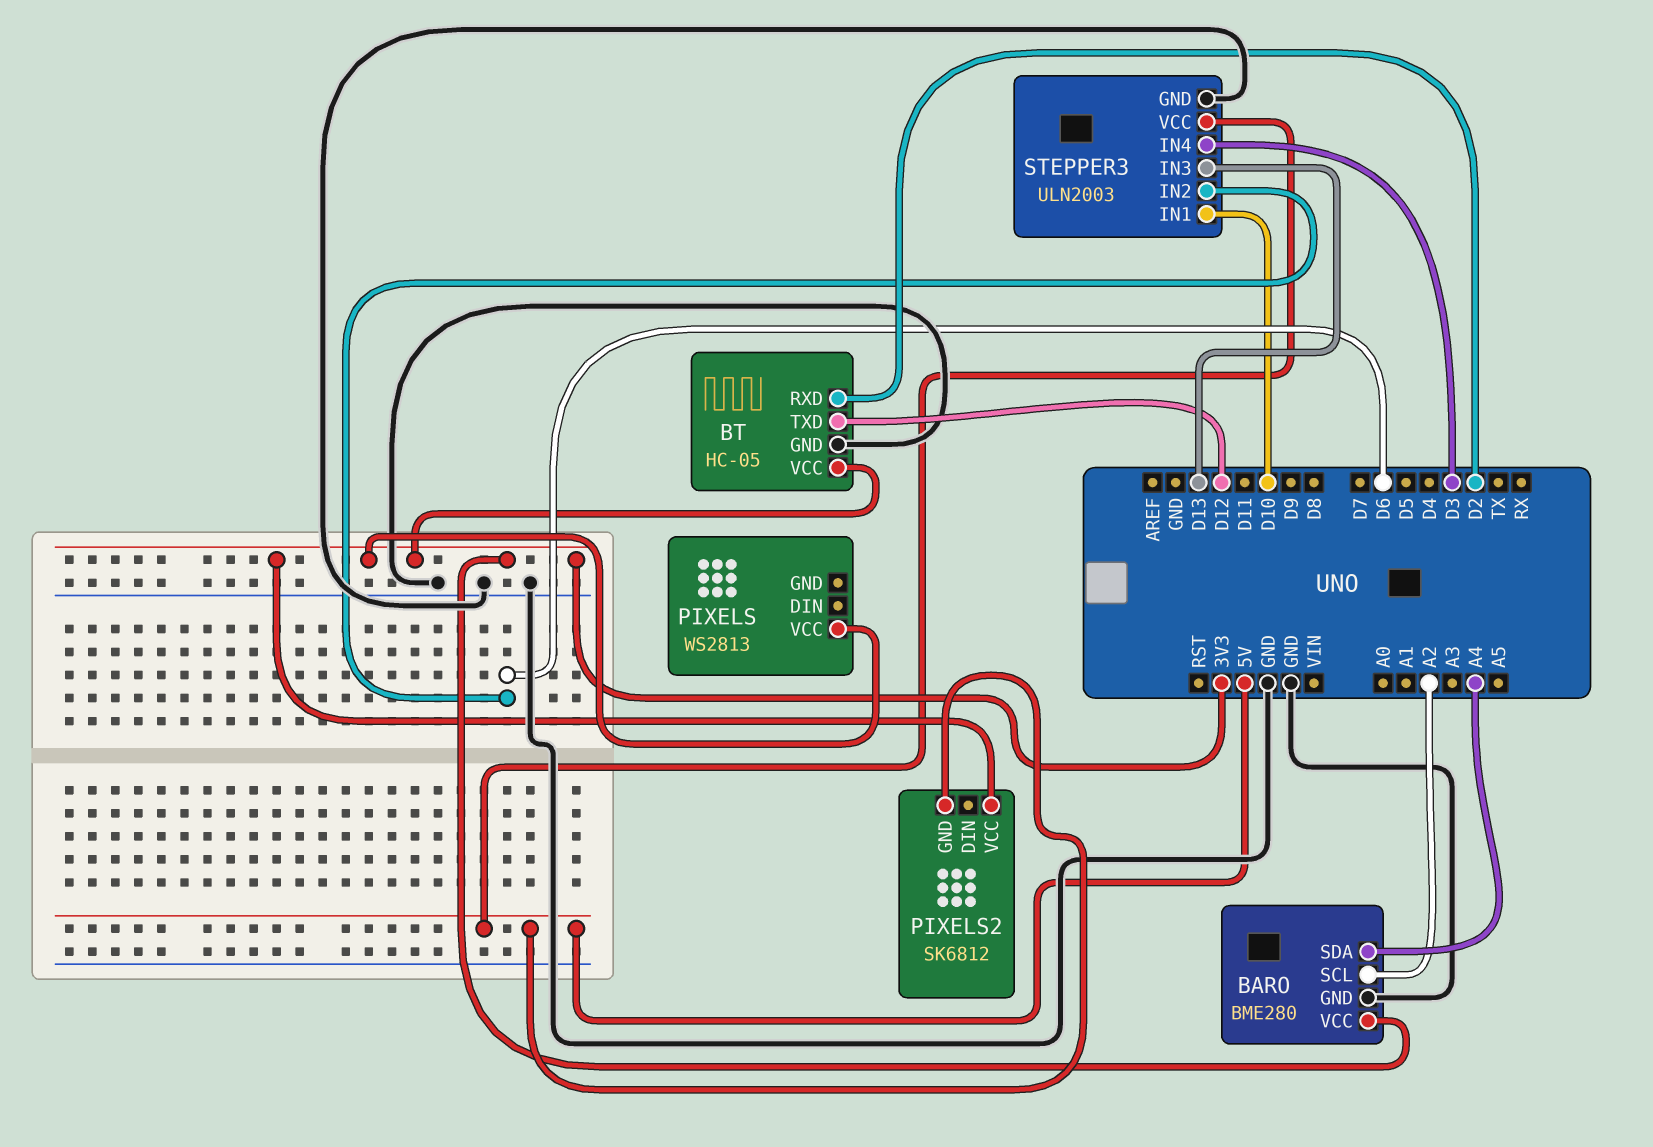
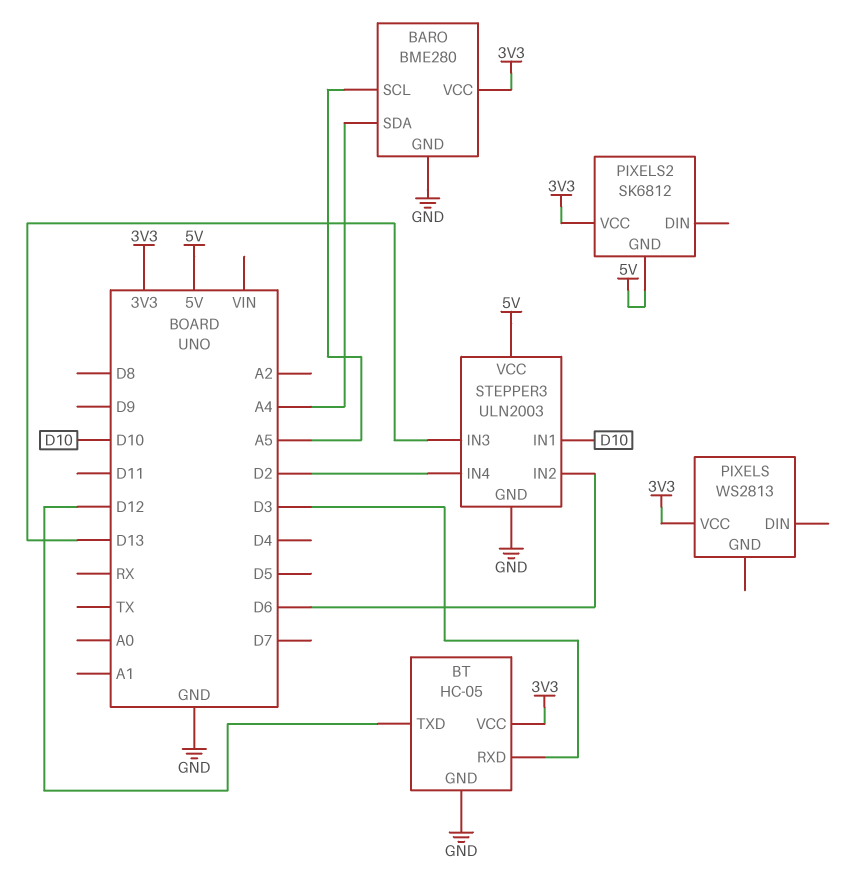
BARO pin SCL: A2 -> A5
BT pin RXD: D2 -> D3
STEPPER3 pin IN4: D3 -> D2

